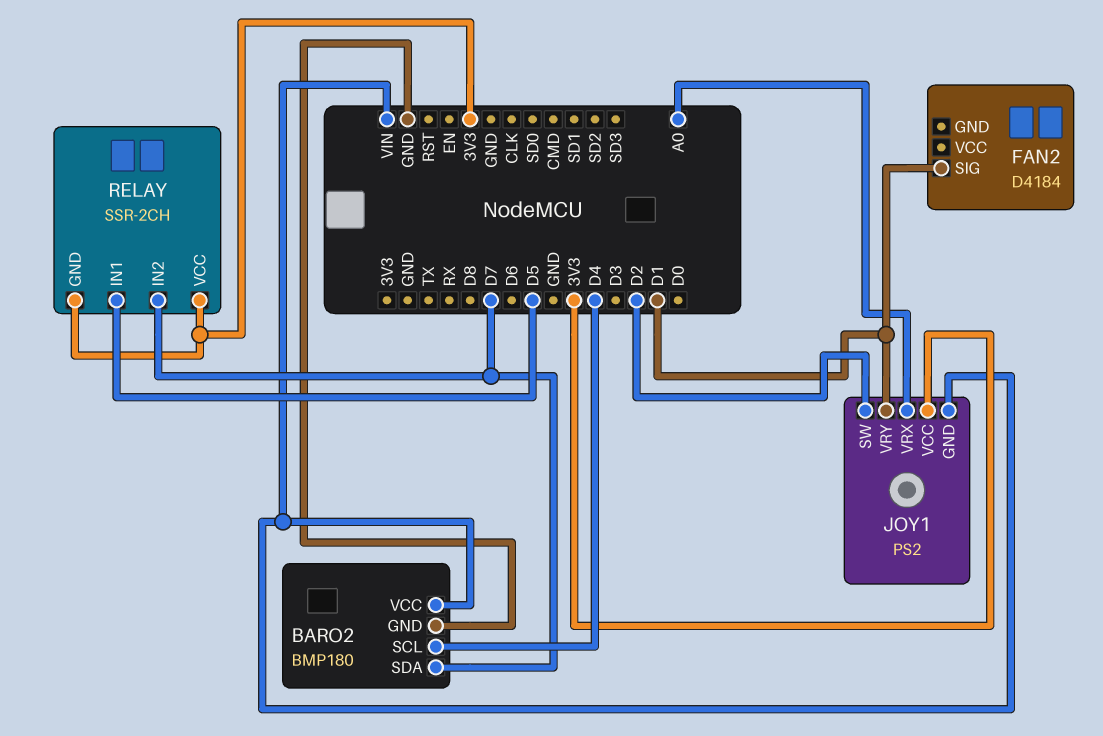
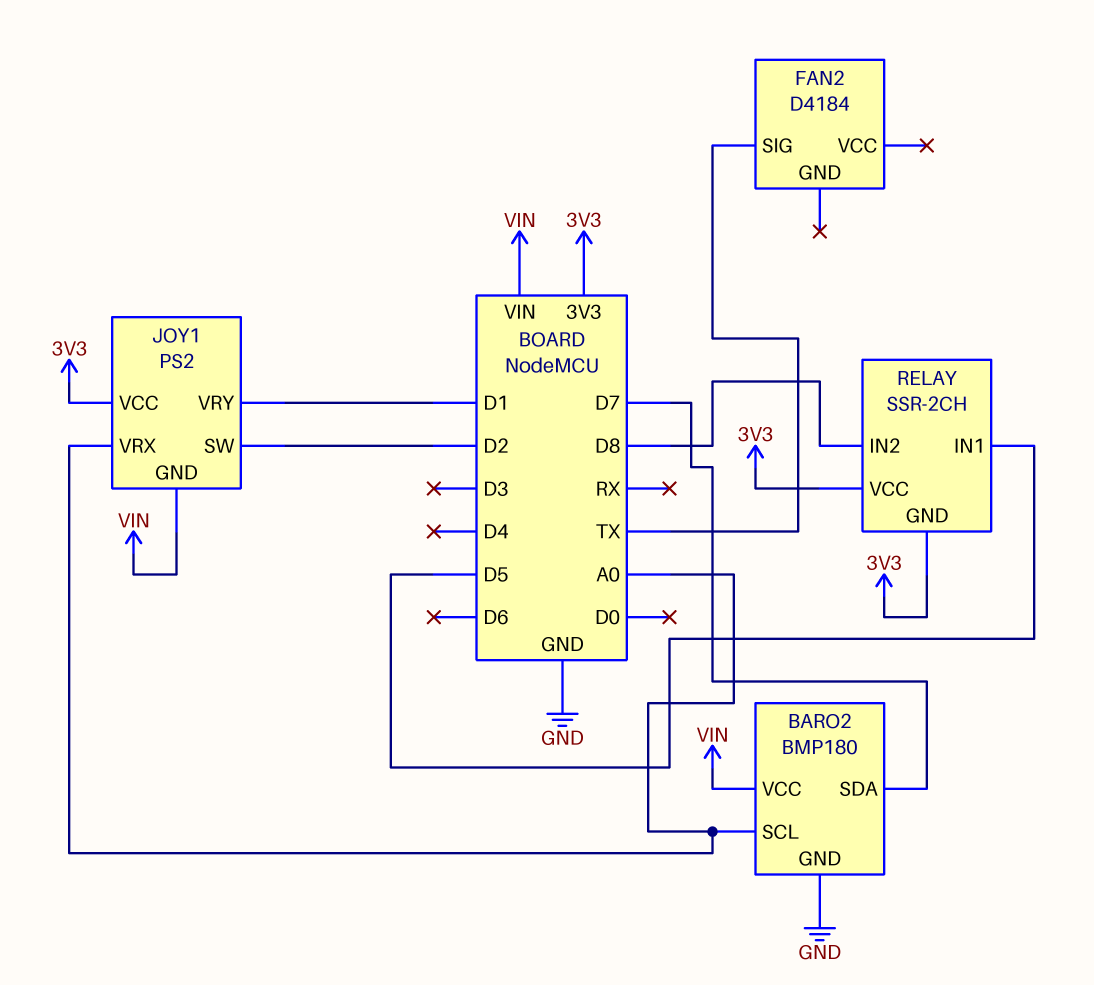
BARO2 pin SCL: D4 -> A0
FAN2 pin SIG: D1 -> TX
RELAY pin IN2: D7 -> D8

